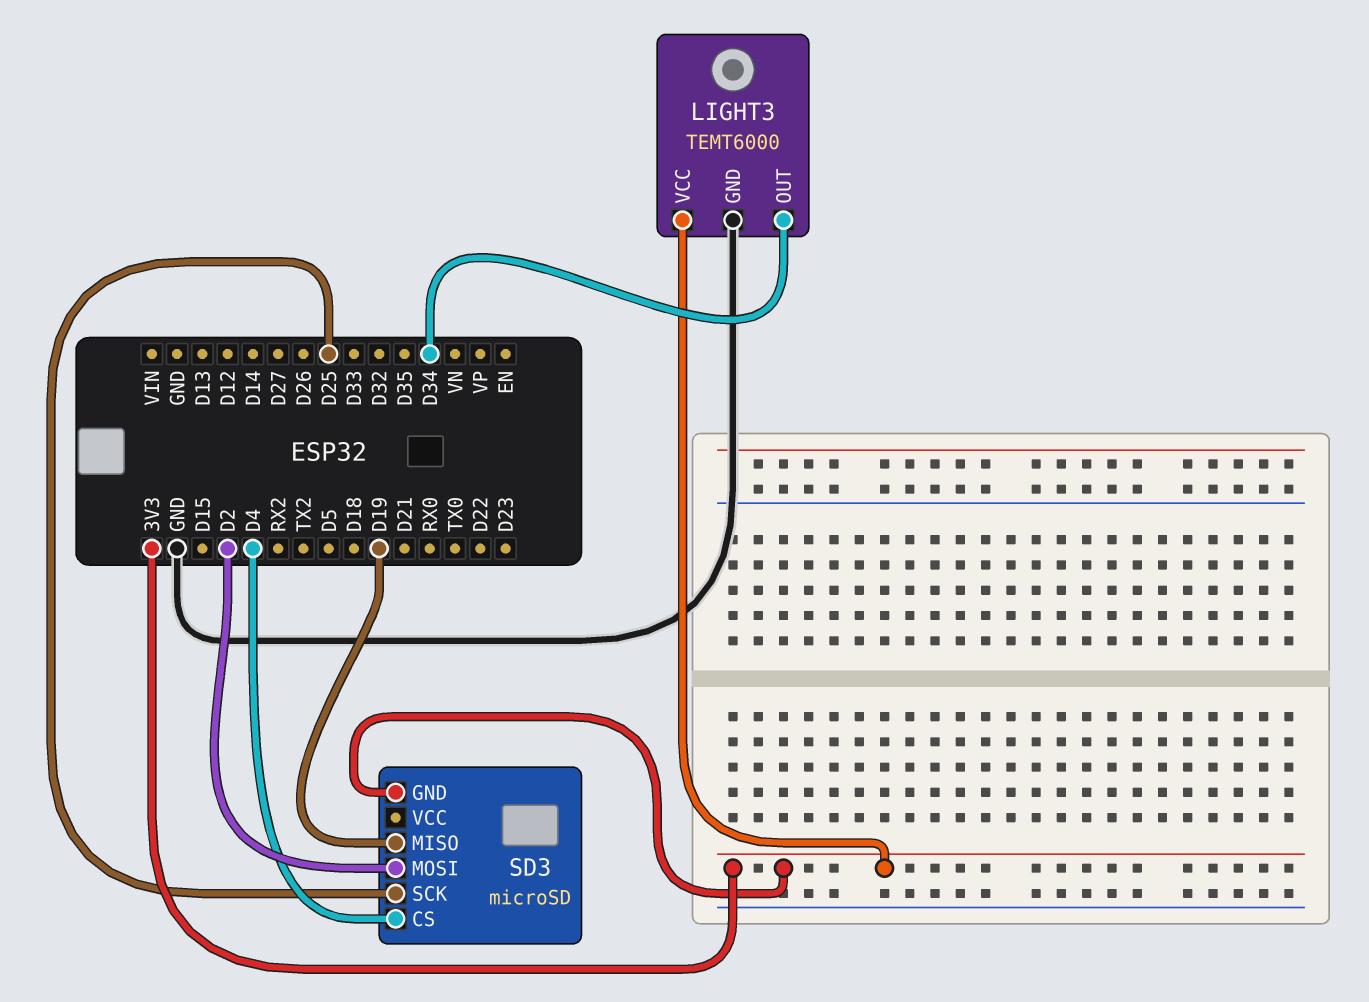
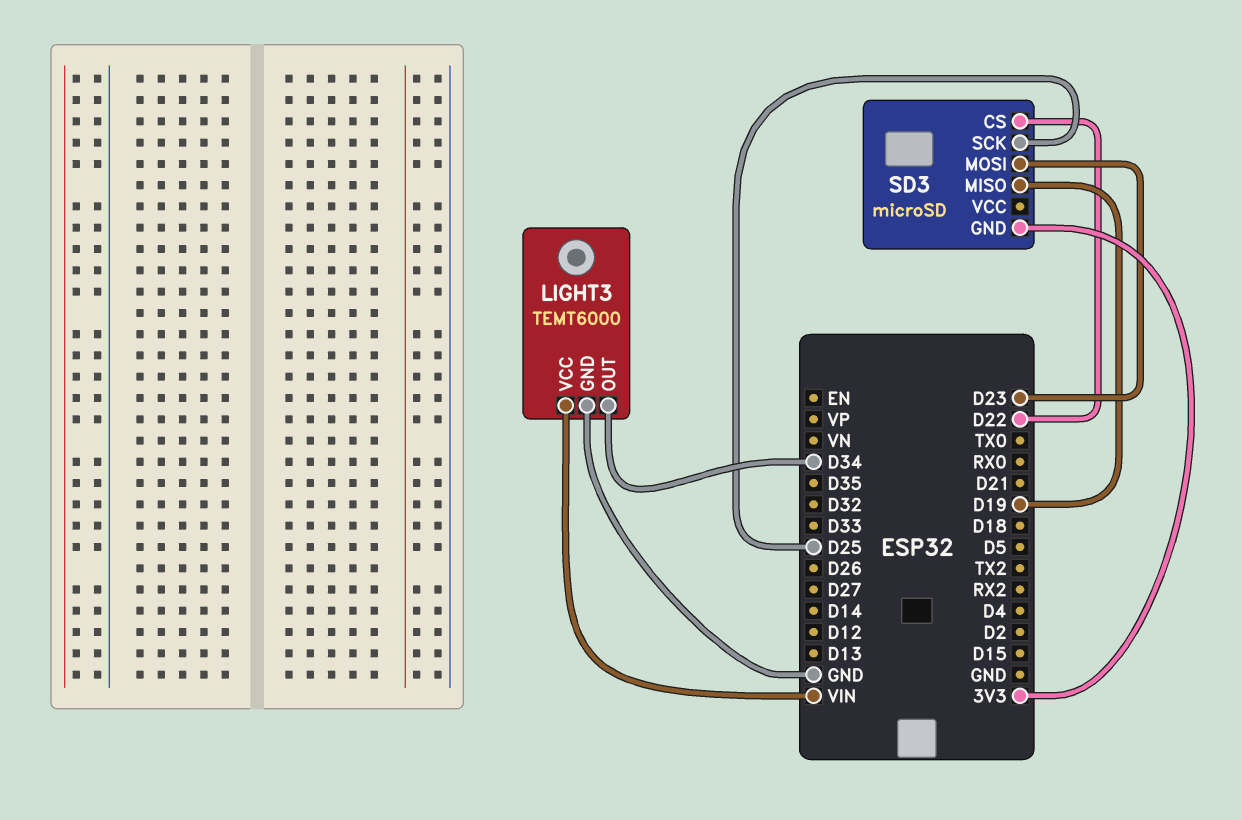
LIGHT3 pin VCC: 3V3 -> VIN
SD3 pin CS: D4 -> D22
SD3 pin MOSI: D2 -> D23

